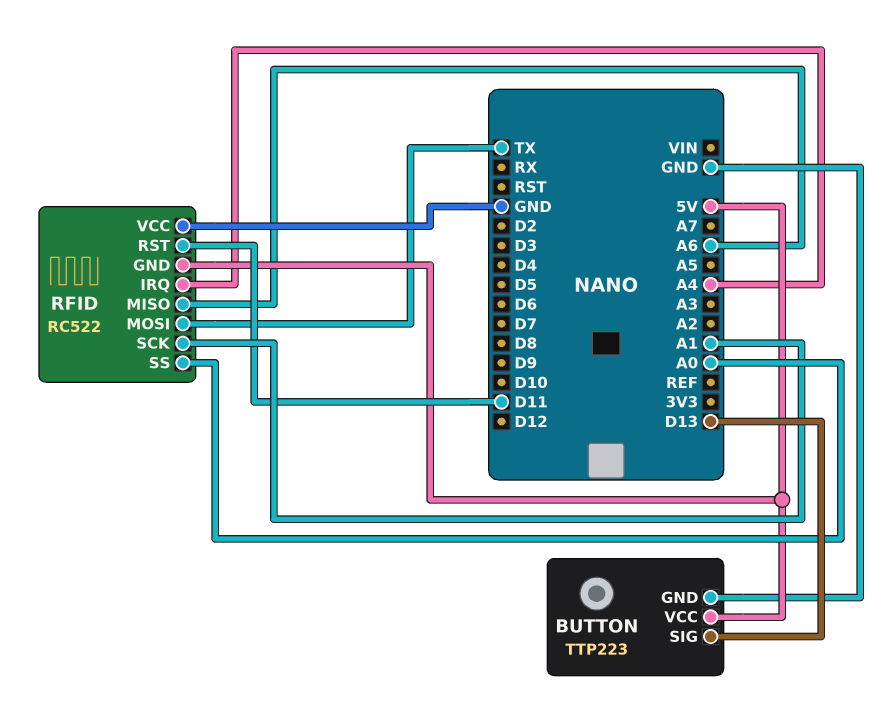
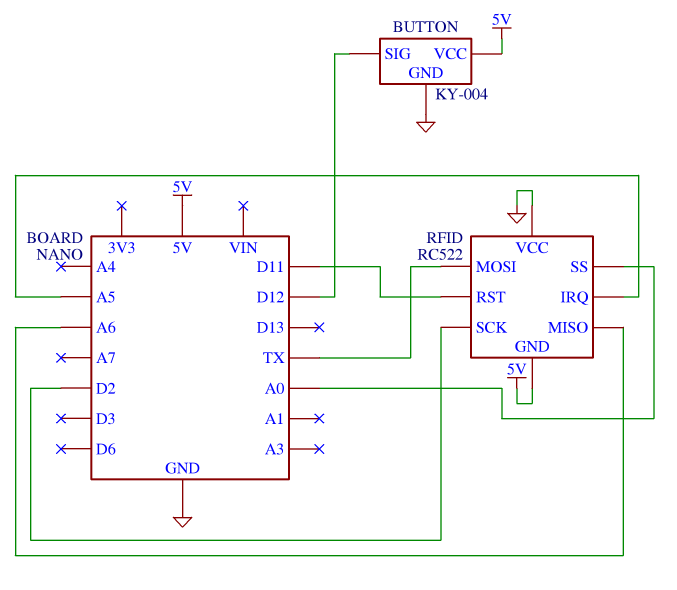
BUTTON: TTP223 -> KY-004
BUTTON pin SIG: D13 -> D12
RFID pin IRQ: A4 -> A5
RFID pin SCK: A1 -> D2

